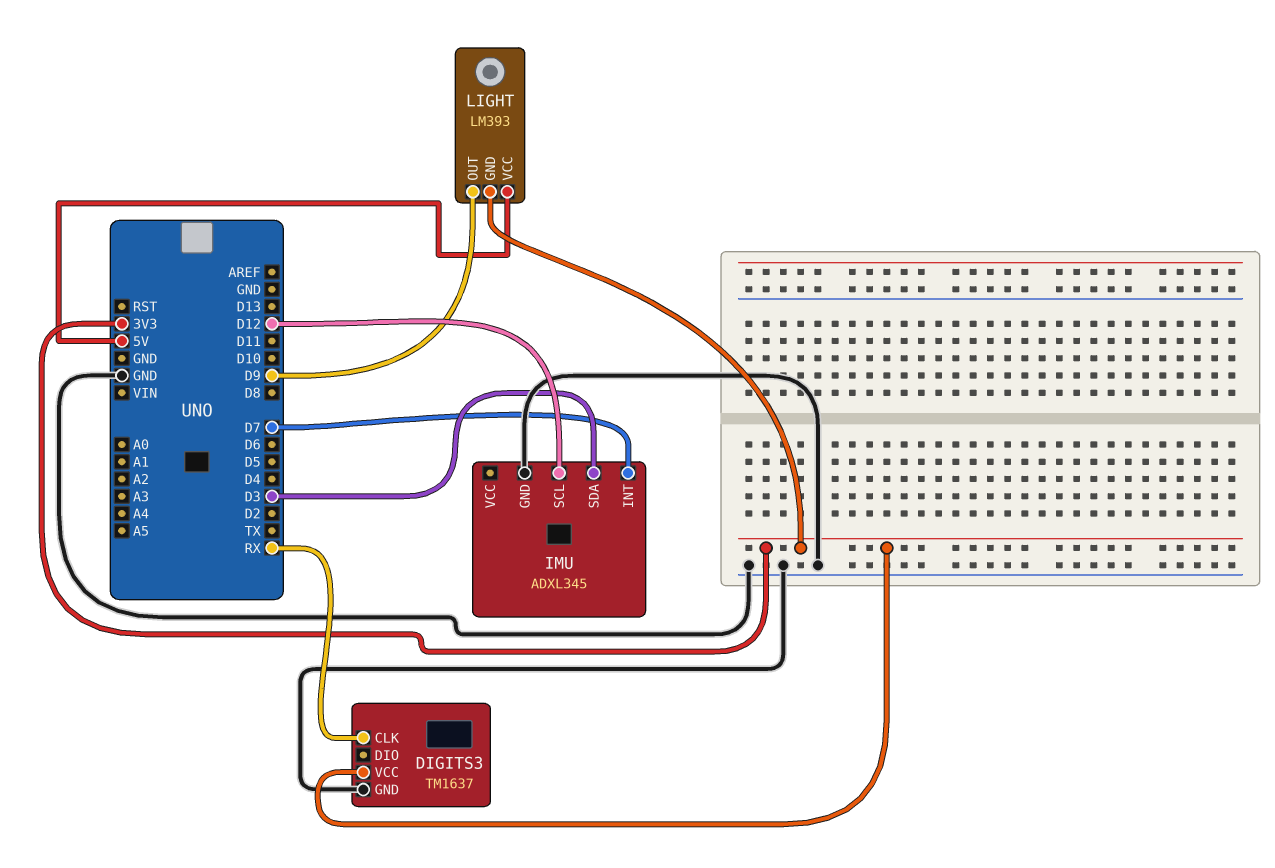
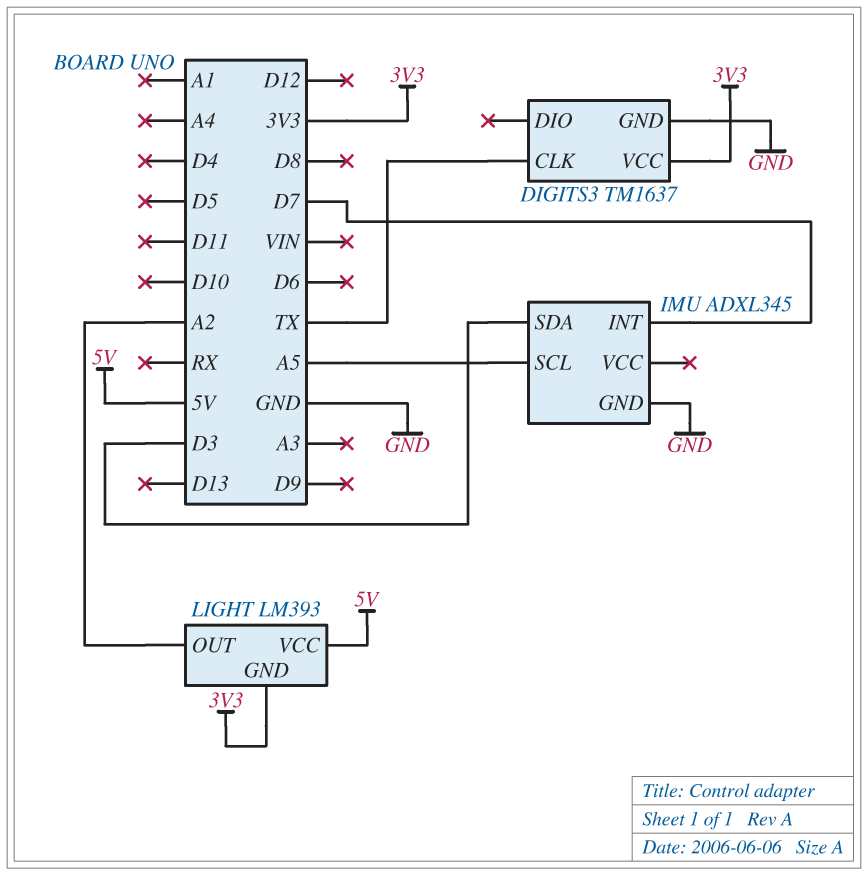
DIGITS3 pin CLK: RX -> TX
IMU pin SCL: D12 -> A5
LIGHT pin OUT: D9 -> A2

